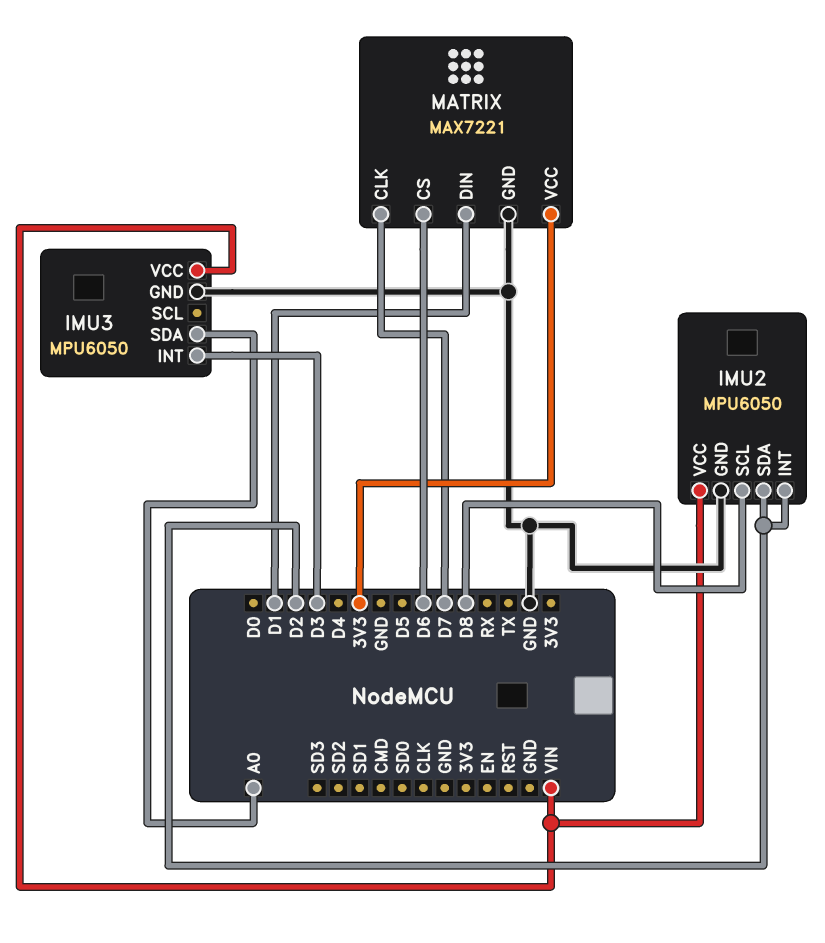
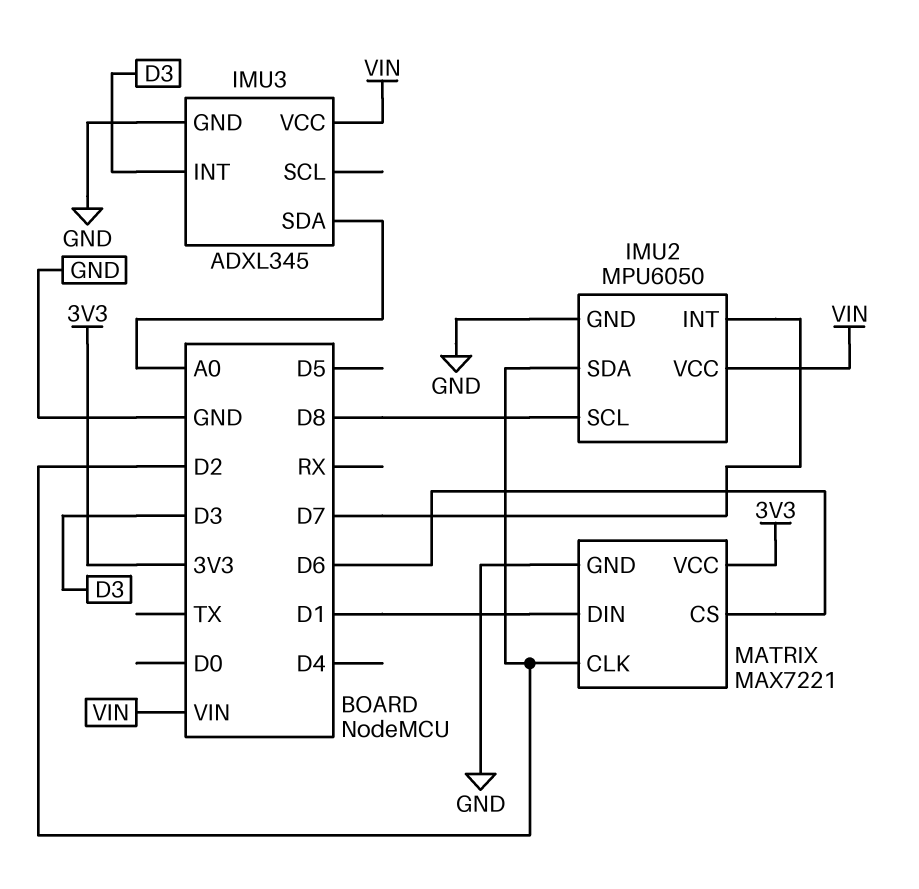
IMU2 pin INT: D2 -> D7
IMU3: MPU6050 -> ADXL345
MATRIX pin CLK: D7 -> D2

